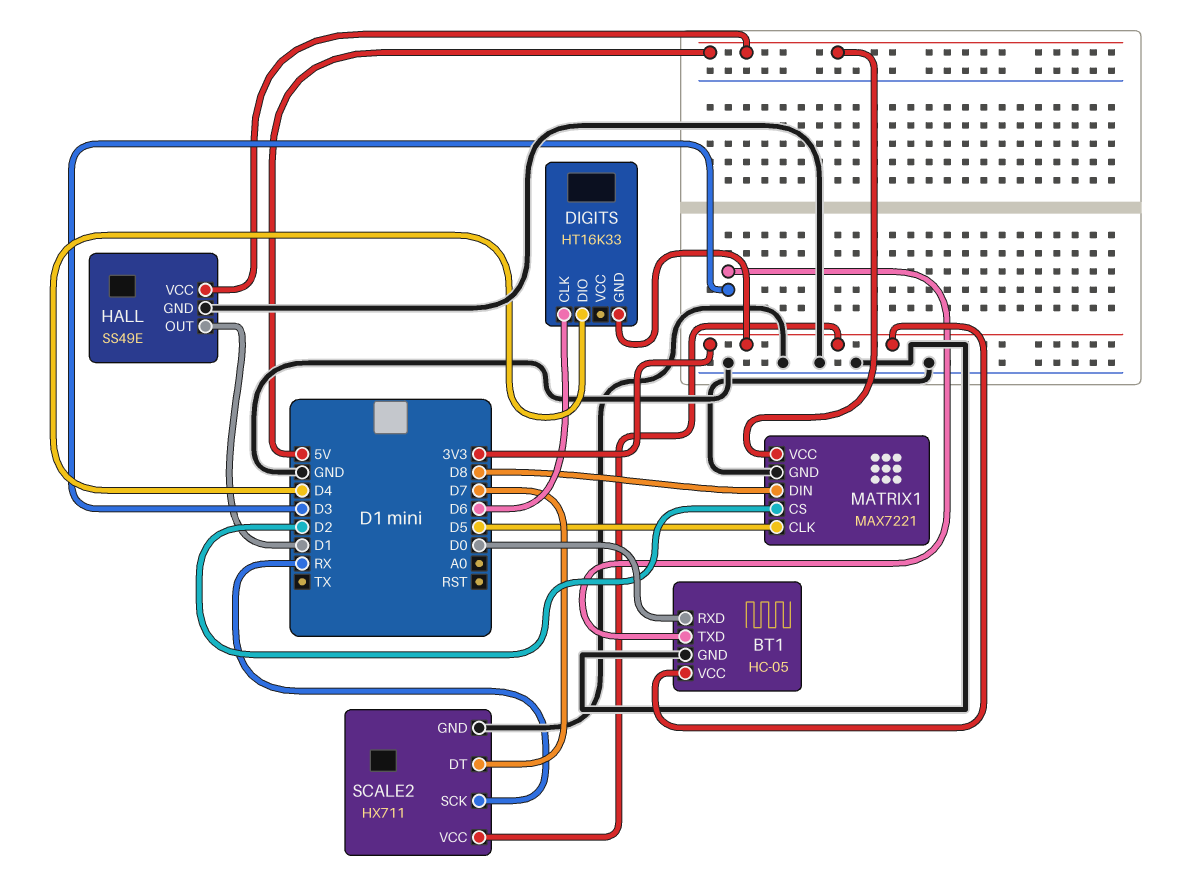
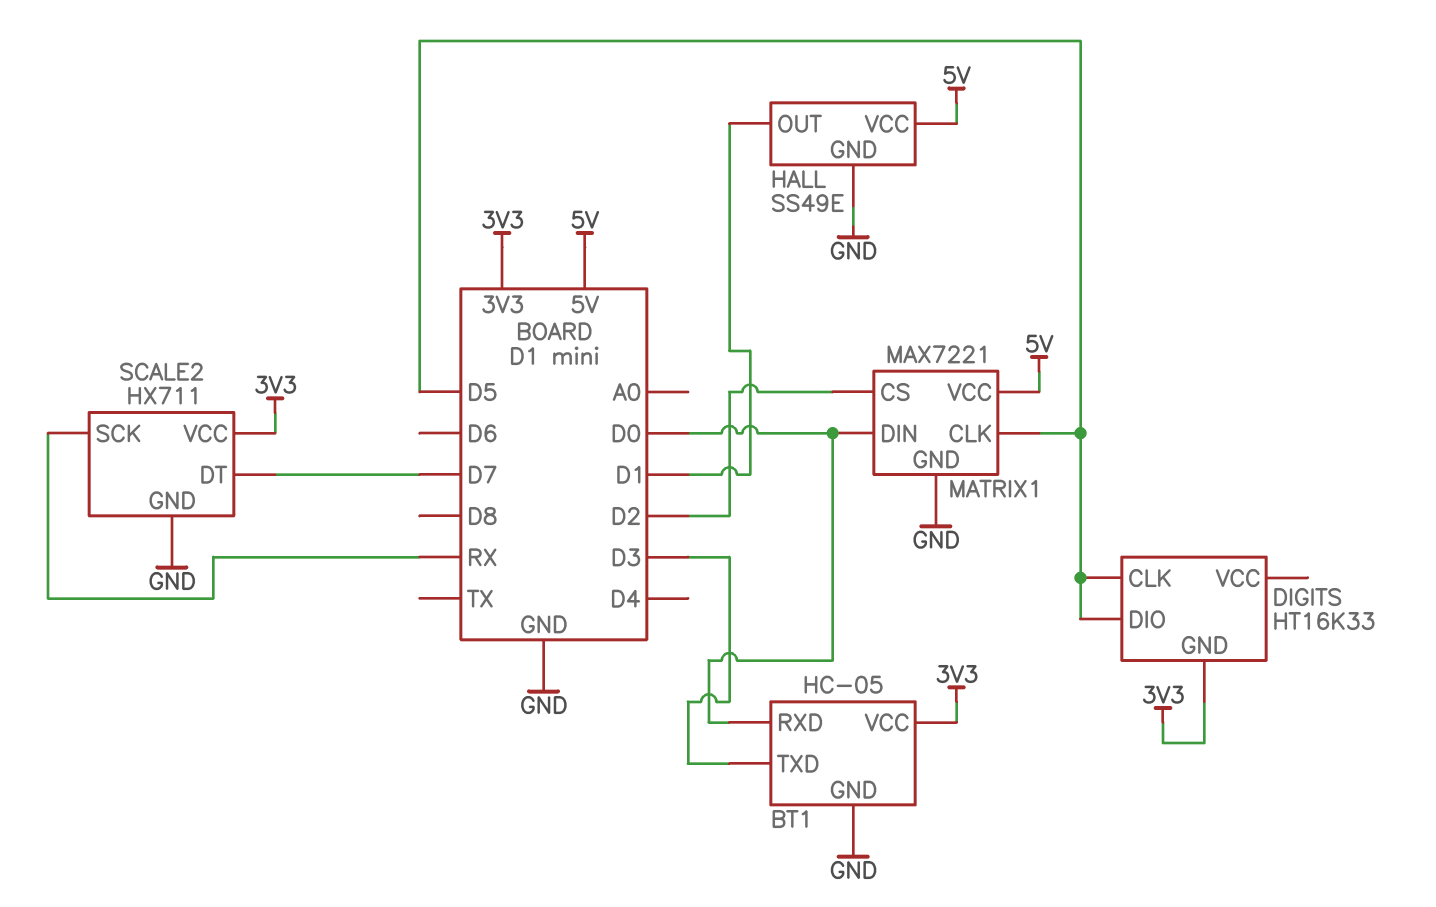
DIGITS pin CLK: D6 -> D5
DIGITS pin DIO: D4 -> D5
MATRIX1 pin DIN: D8 -> D0

